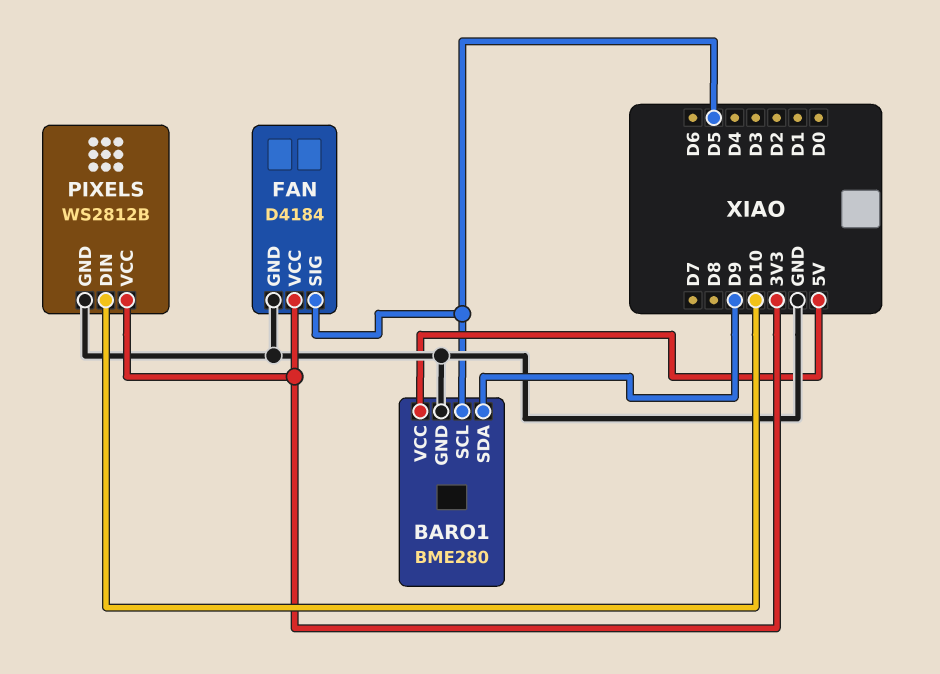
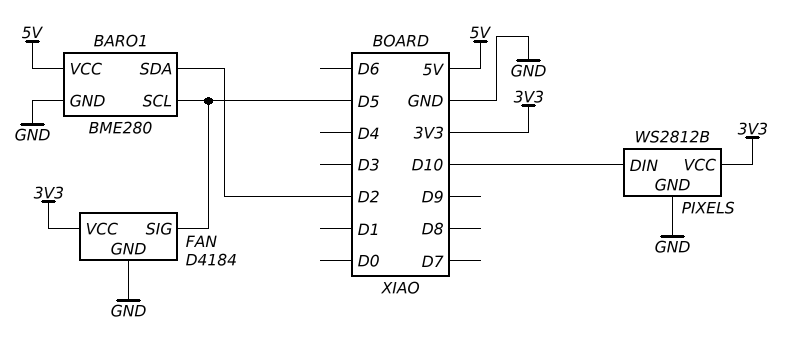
BARO1 pin SDA: D9 -> D2

